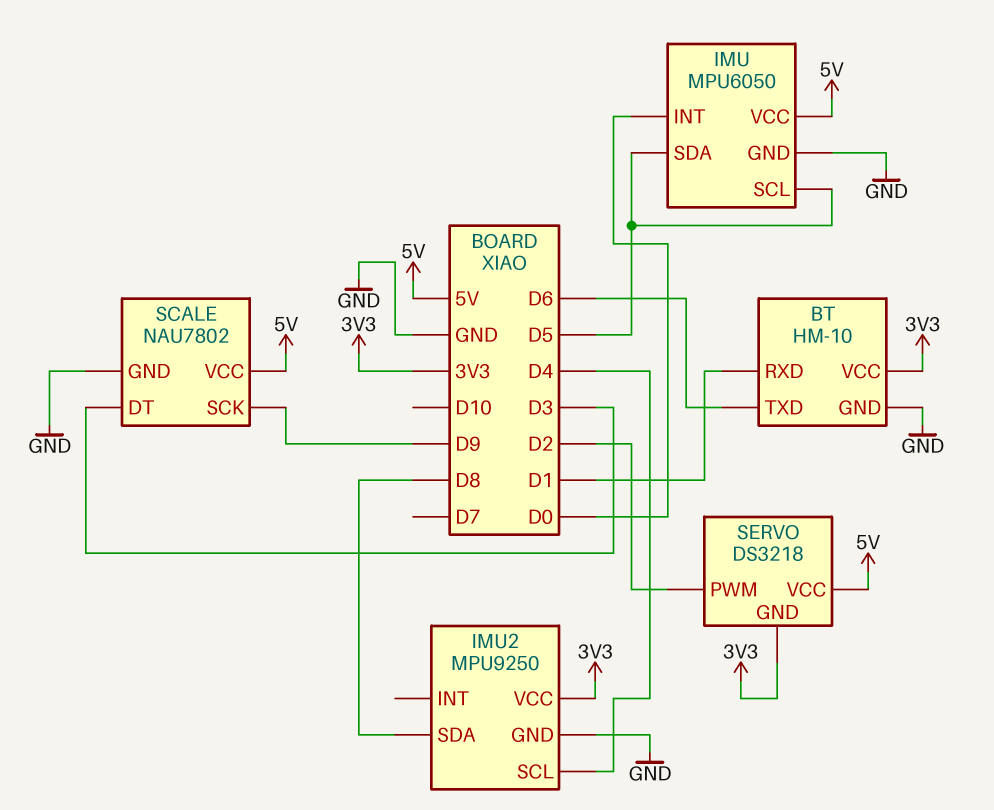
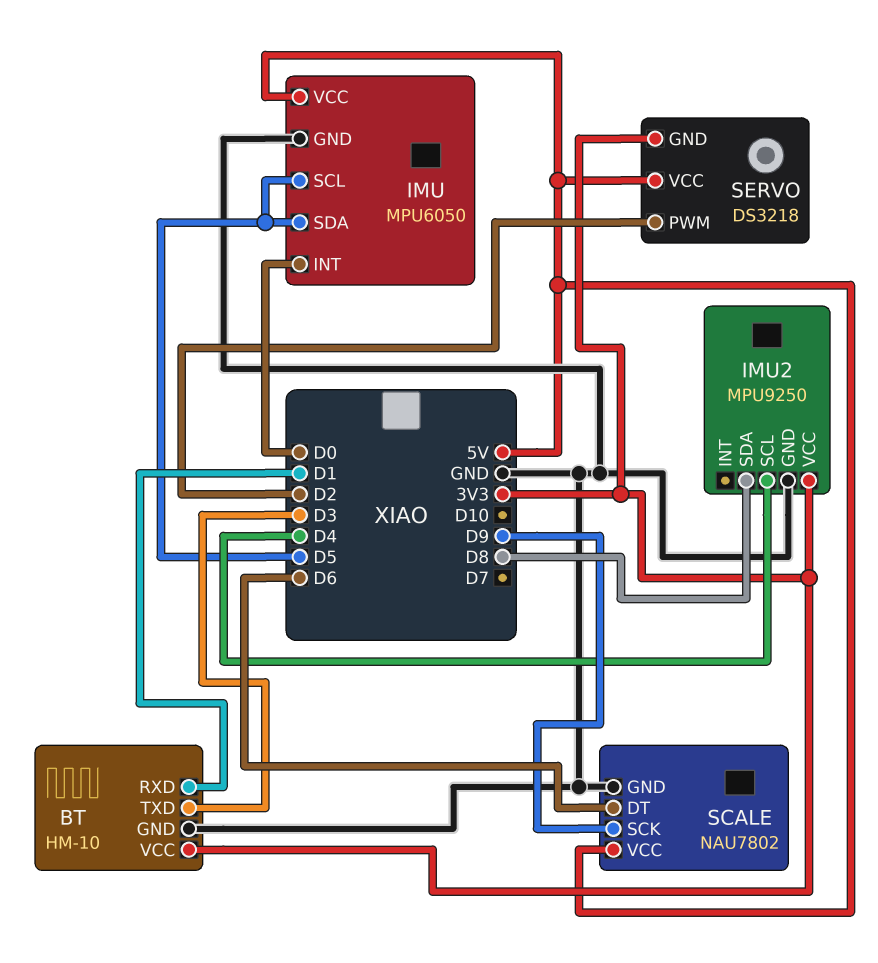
BT pin TXD: D6 -> D3
SCALE pin DT: D3 -> D6

